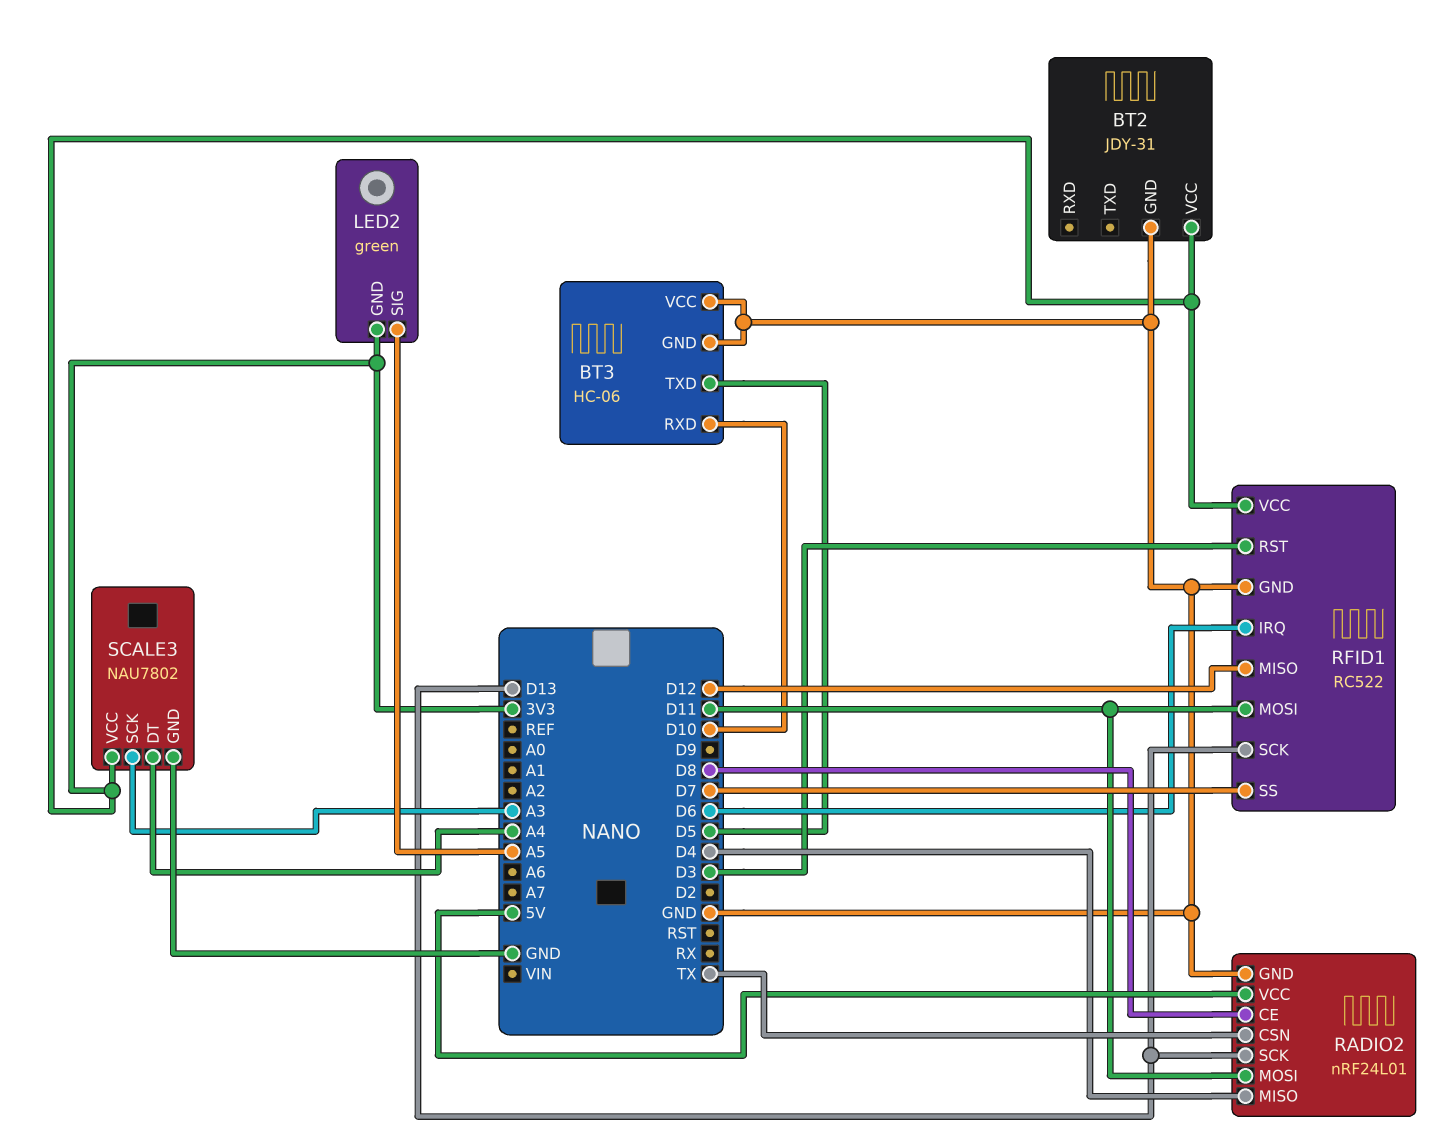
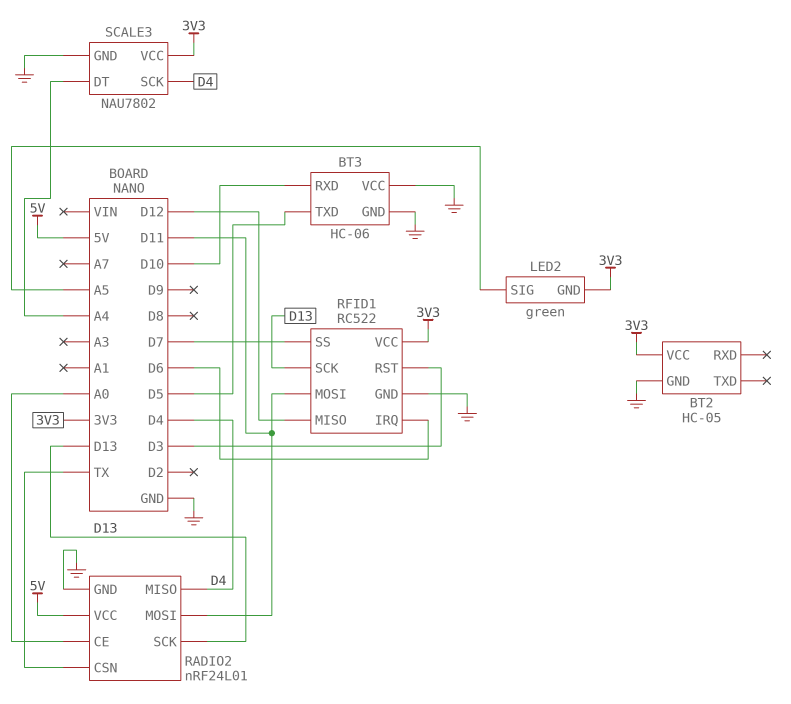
BT2: JDY-31 -> HC-05
RADIO2 pin CE: D8 -> A0
SCALE3 pin SCK: A3 -> D4

